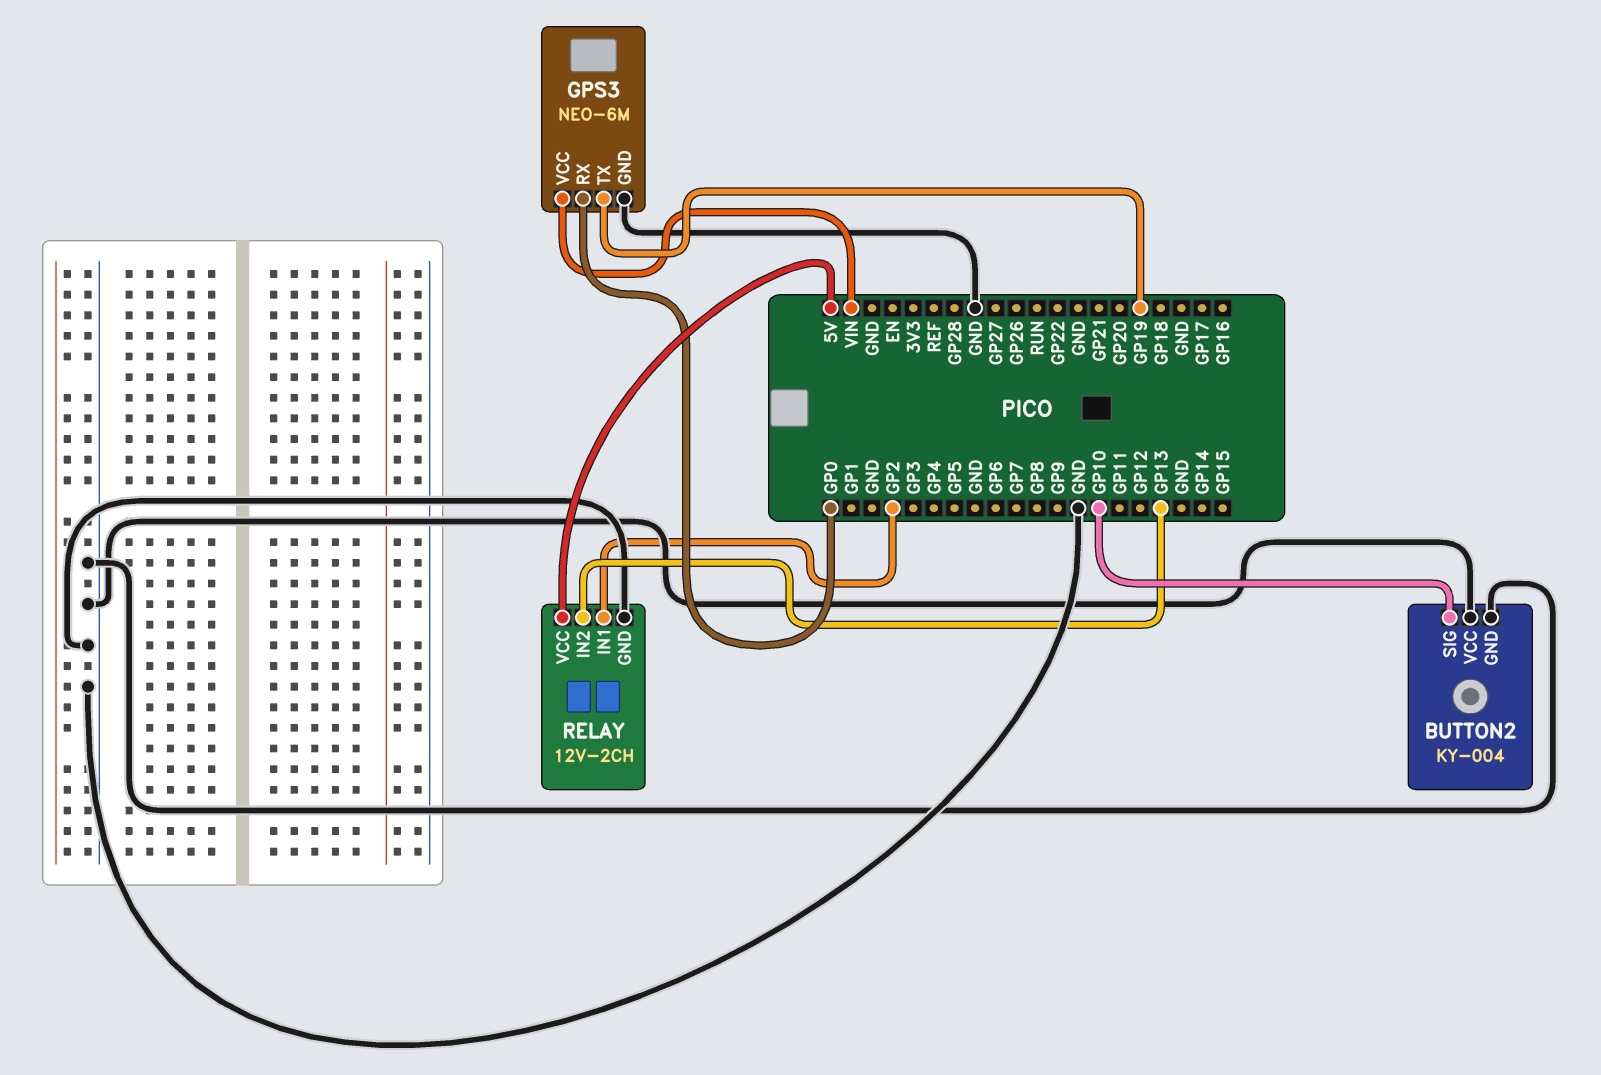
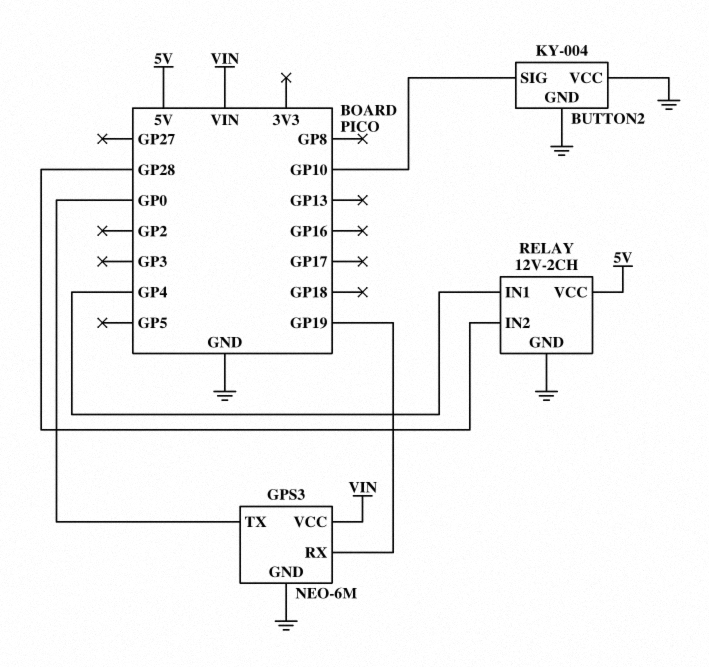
GPS3 pin RX: GP0 -> GP19
GPS3 pin TX: GP19 -> GP0
RELAY pin IN1: GP2 -> GP4
RELAY pin IN2: GP13 -> GP28

